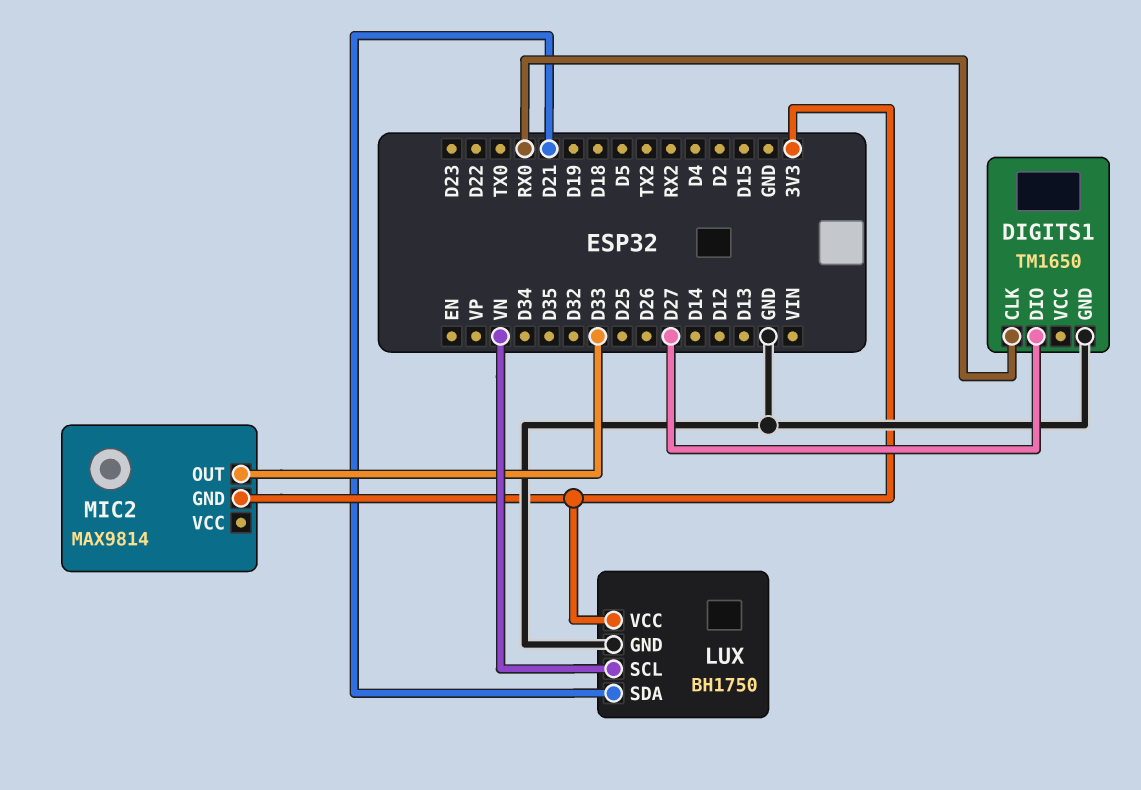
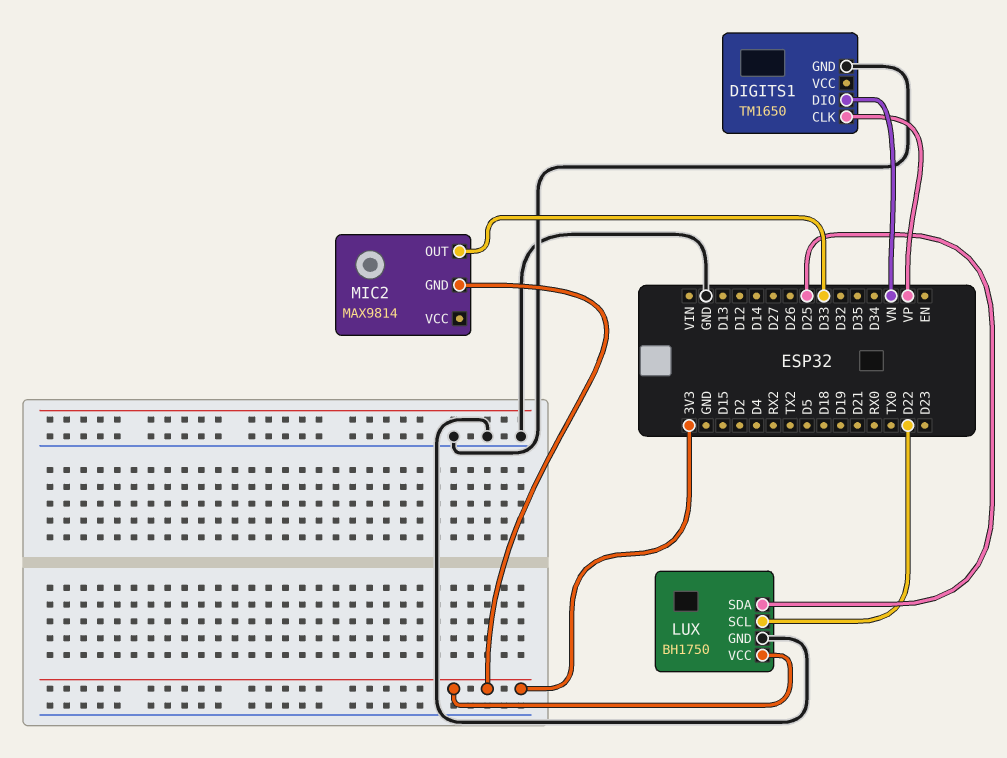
DIGITS1 pin CLK: RX0 -> VP
DIGITS1 pin DIO: D27 -> VN
LUX pin SCL: VN -> D22
LUX pin SDA: D21 -> D25

